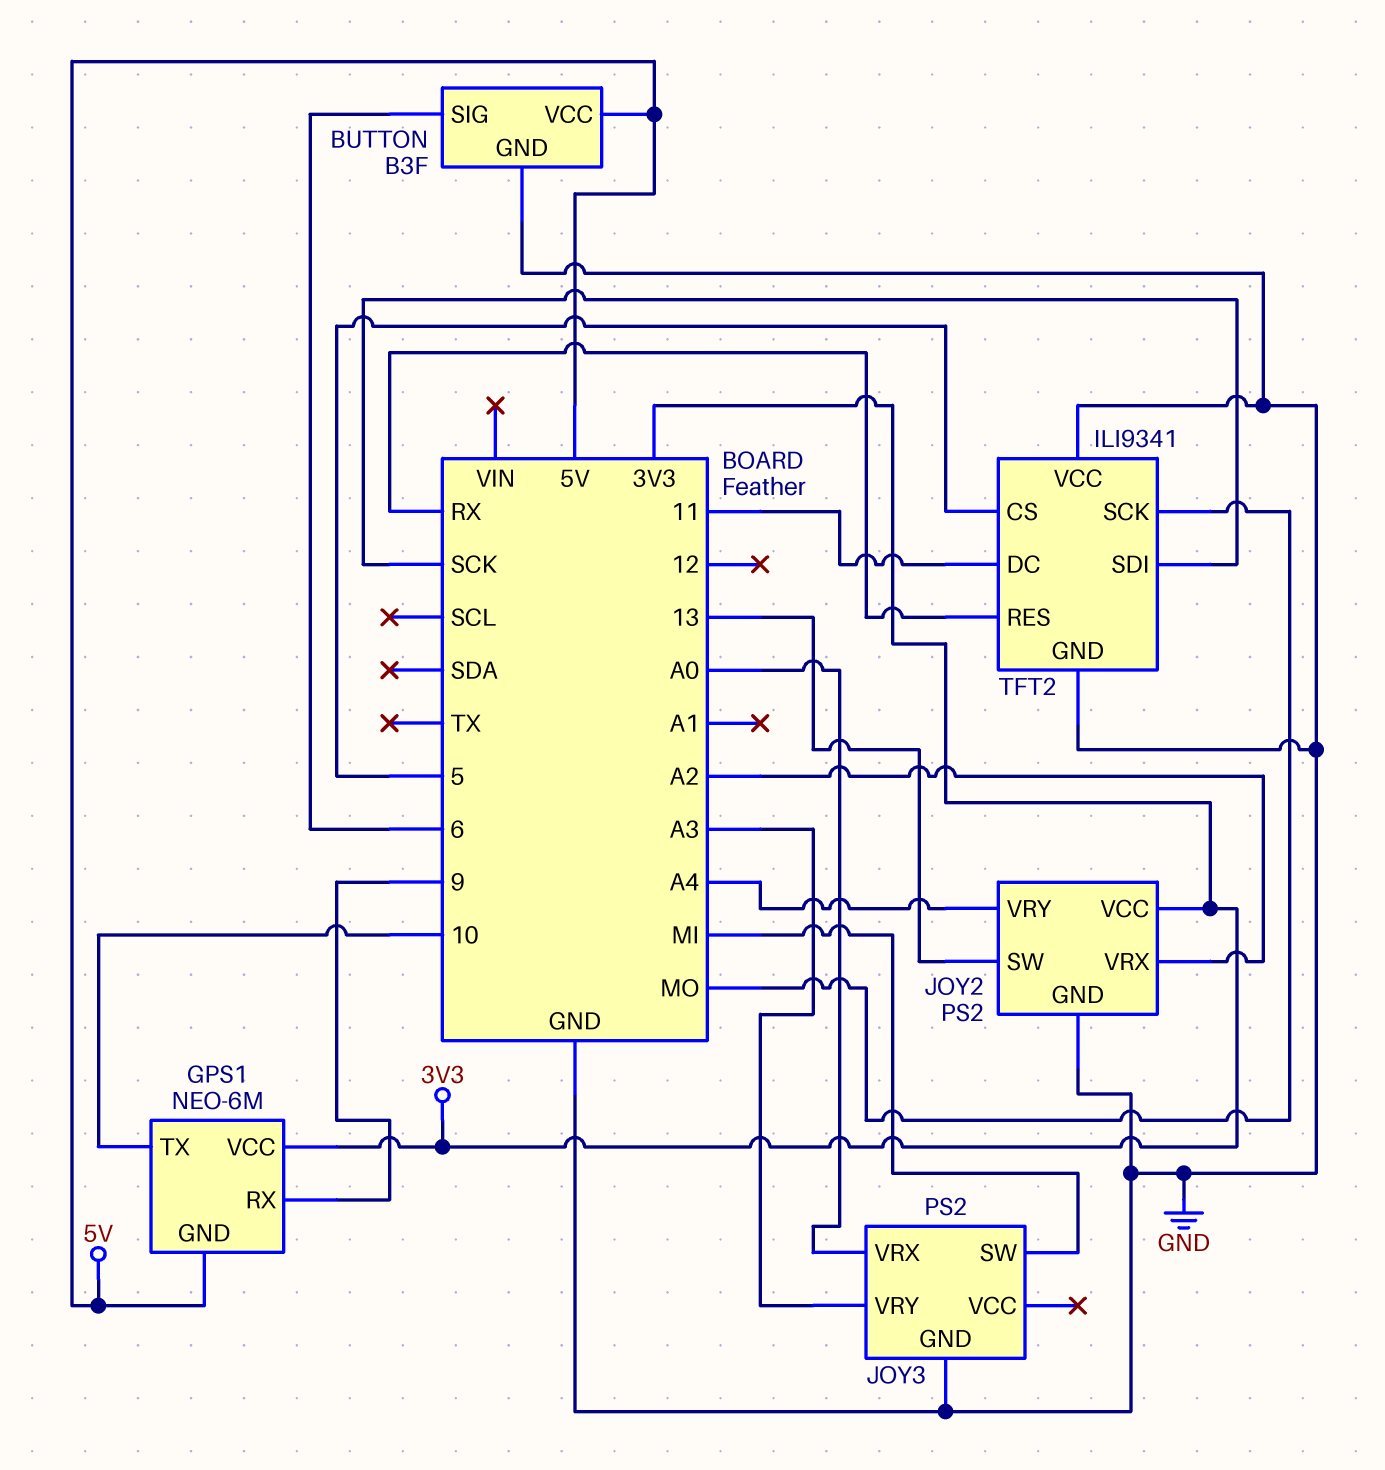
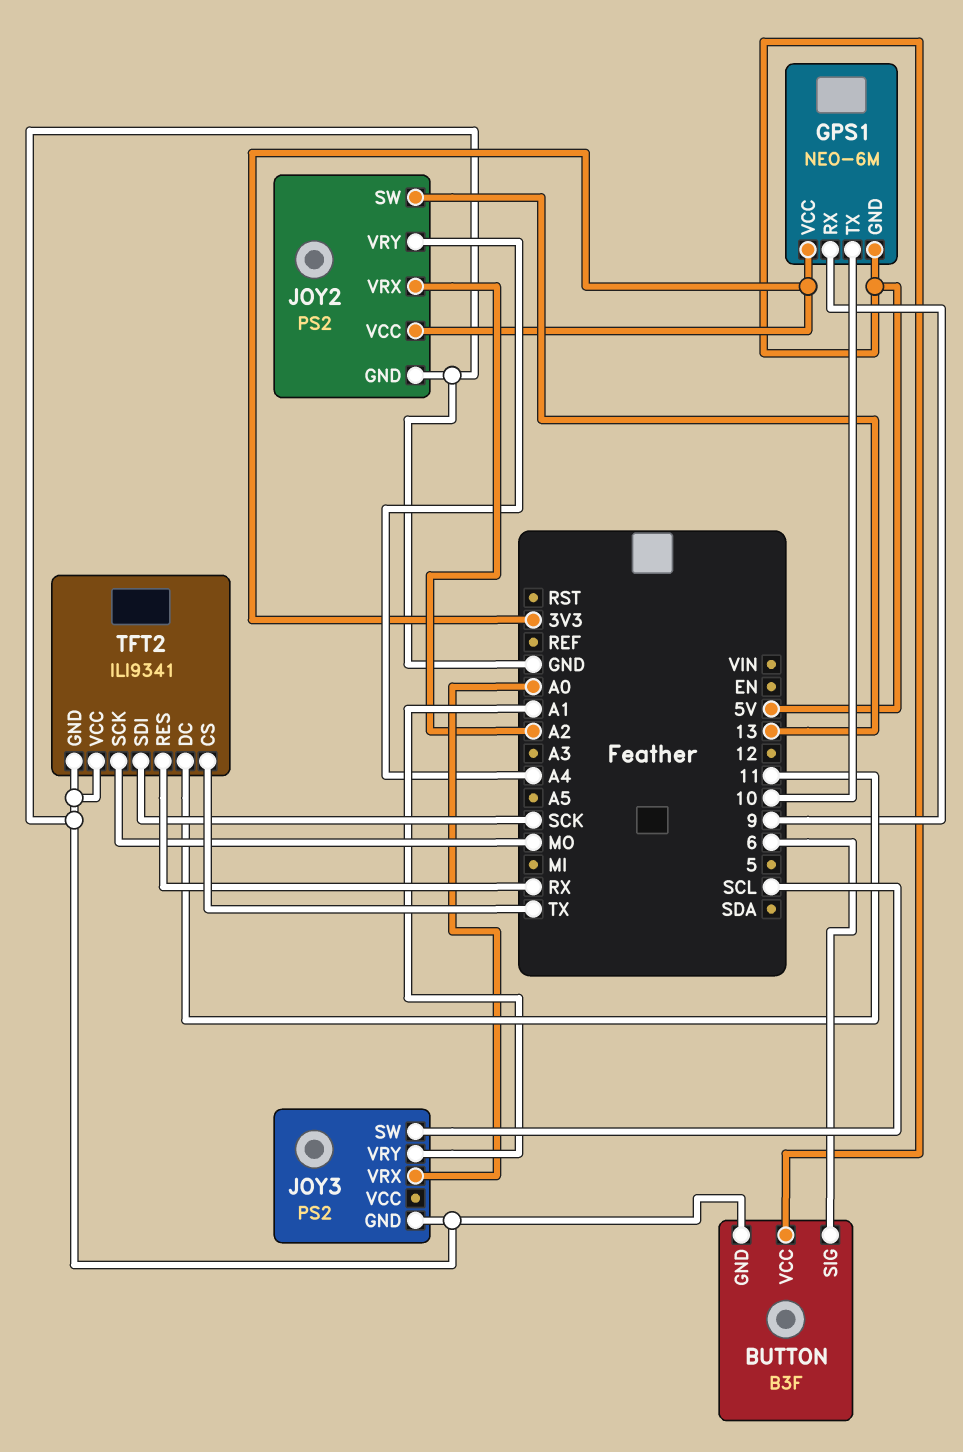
JOY3 pin SW: MI -> SCL
JOY3 pin VRY: A3 -> A1
TFT2 pin CS: 5 -> TX

